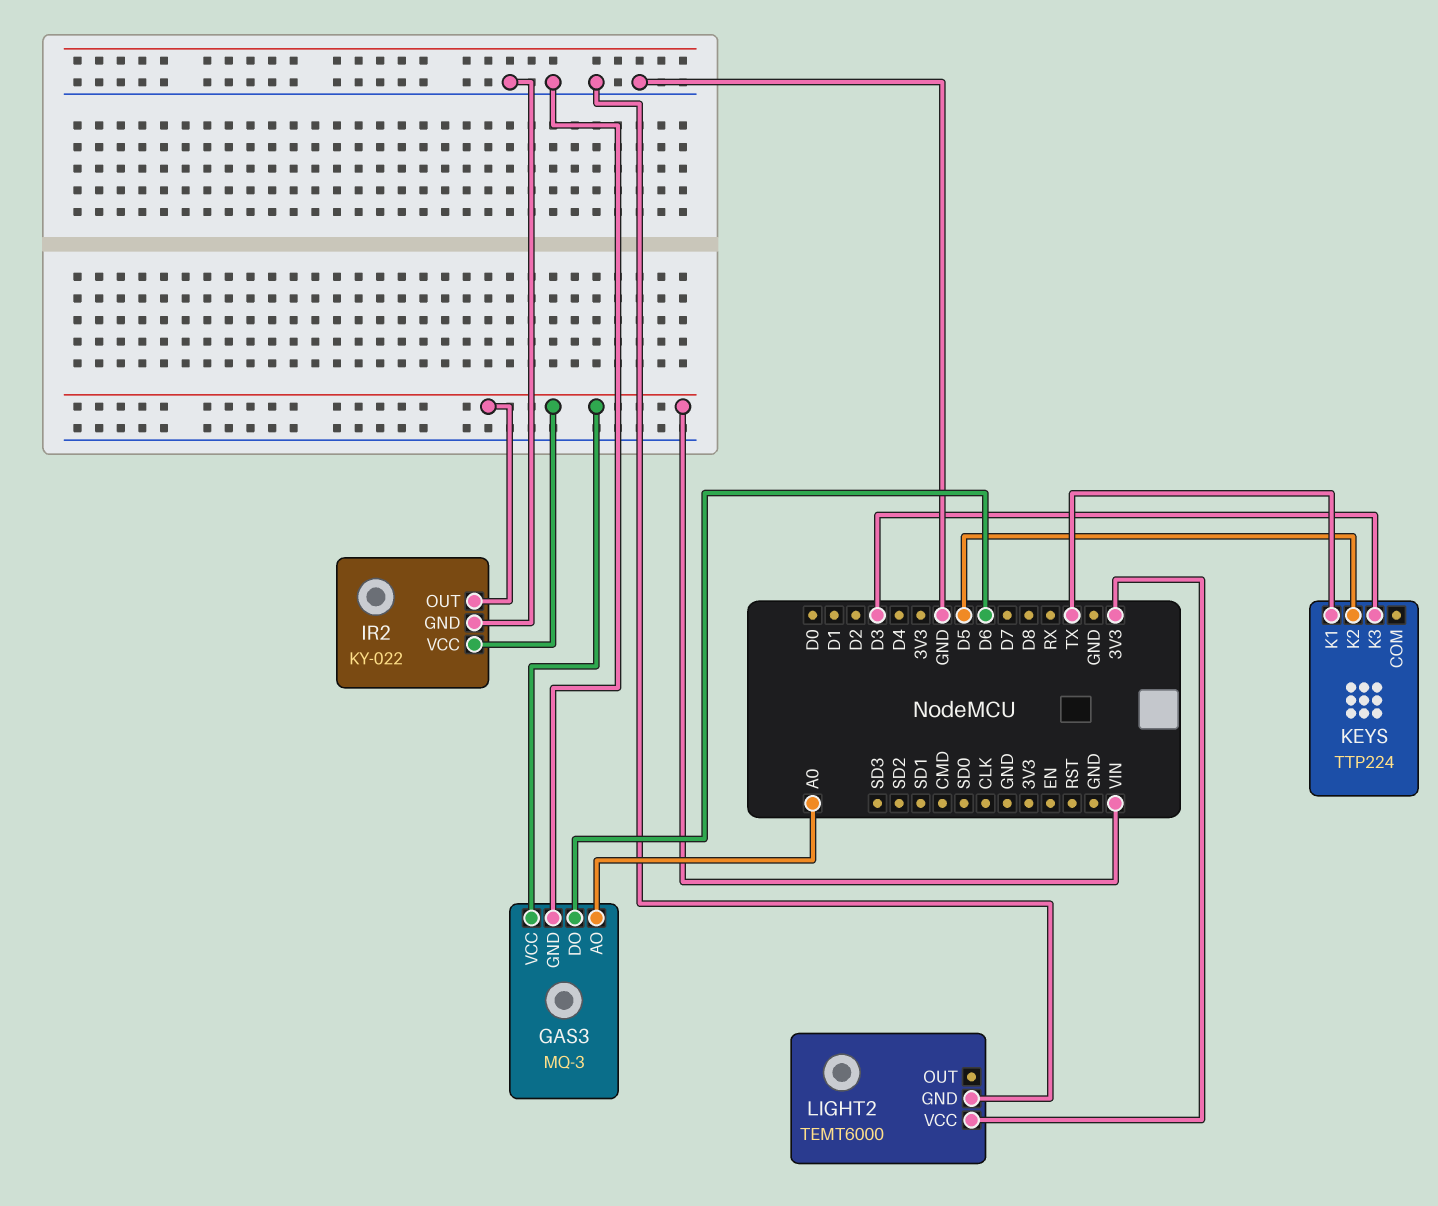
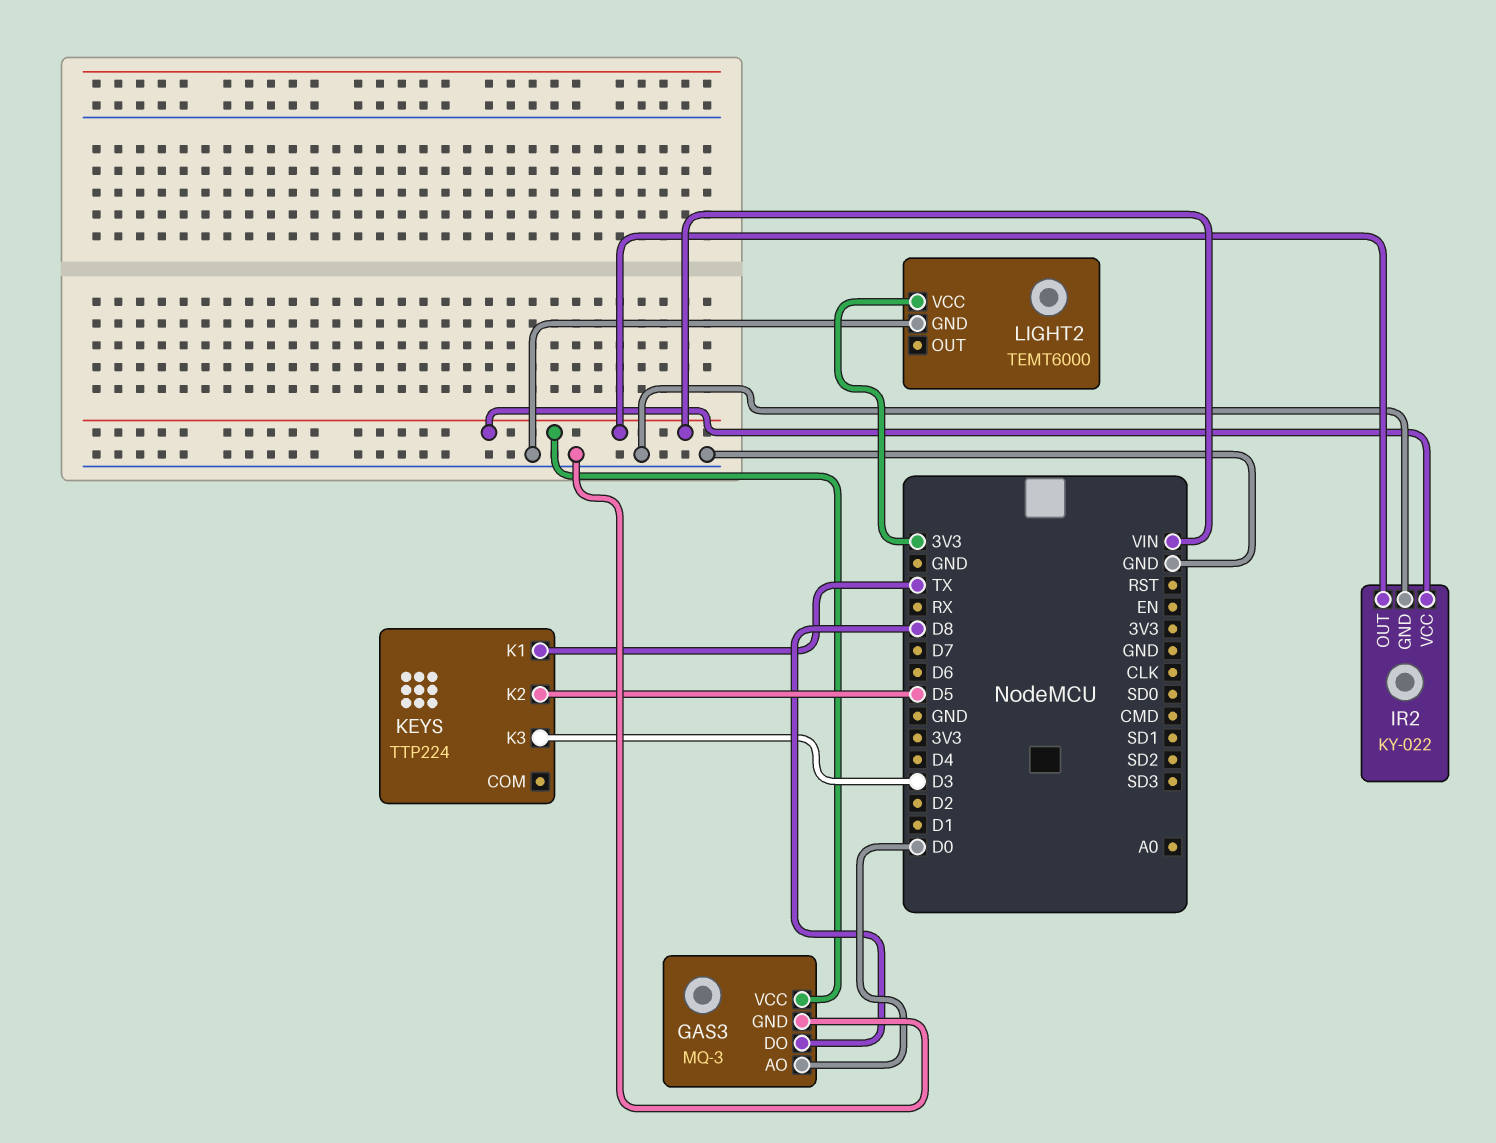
GAS3 pin AO: A0 -> D0
GAS3 pin DO: D6 -> D8

